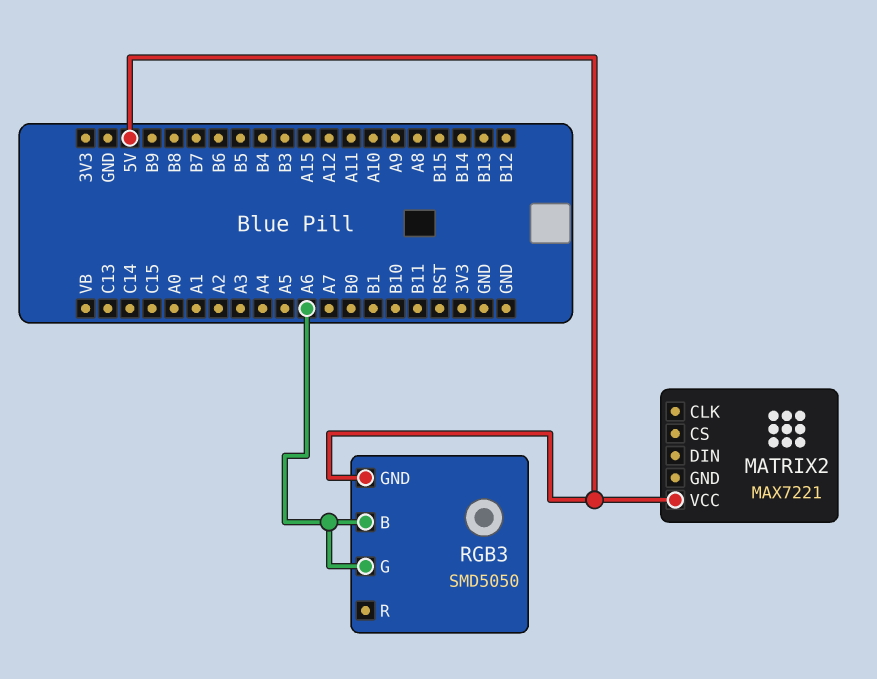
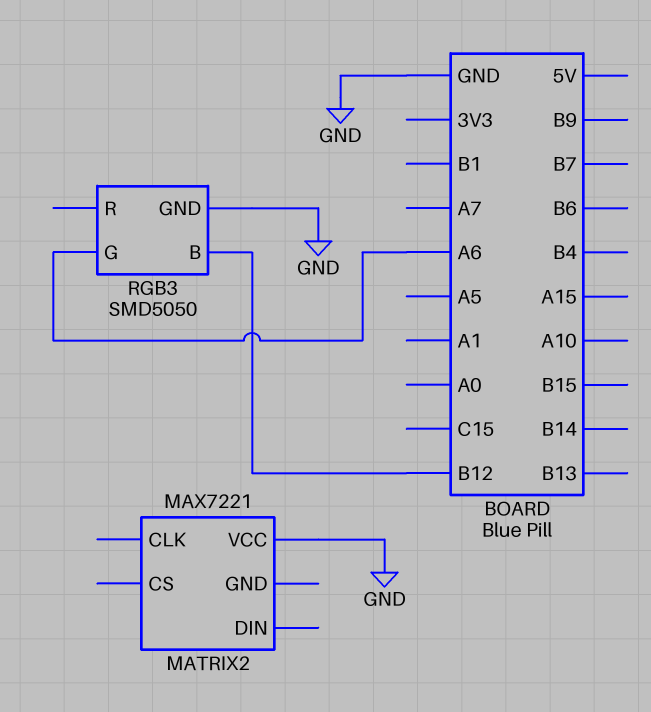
MATRIX2 pin VCC: 5V -> GND
RGB3 pin B: A6 -> B12
RGB3 pin GND: 5V -> GND

